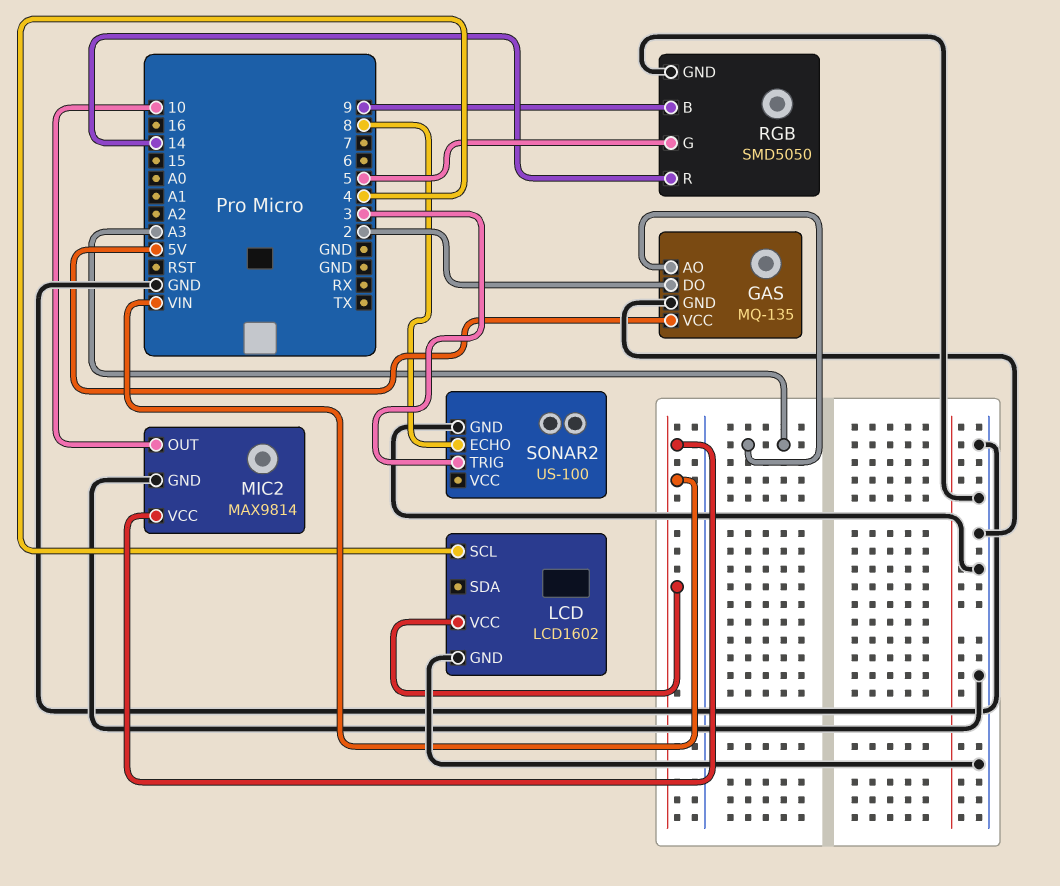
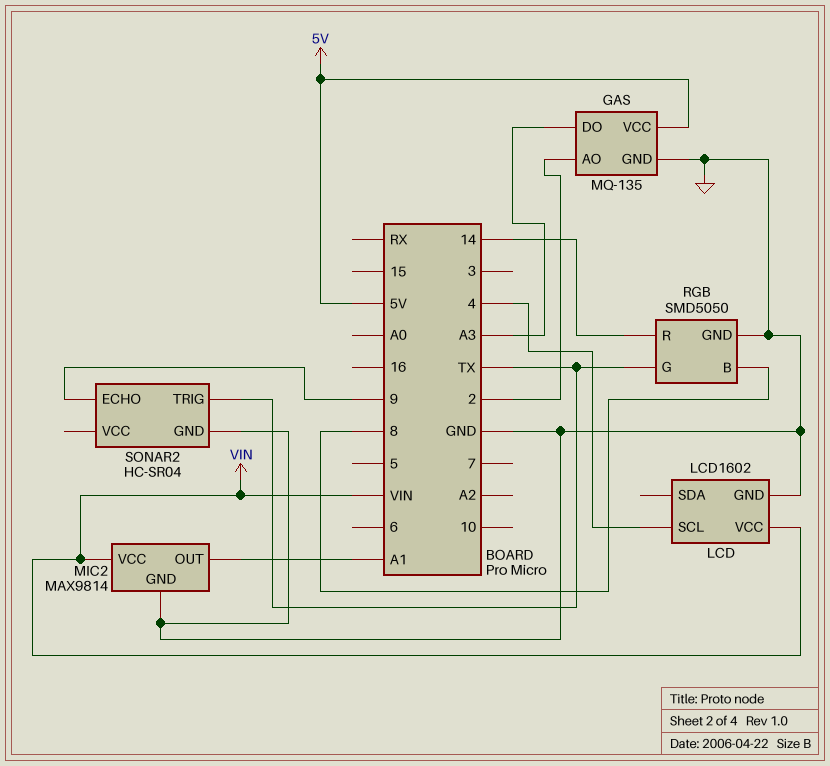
GAS pin AO: A3 -> 2
GAS pin DO: 2 -> A3
MIC2 pin OUT: 10 -> A1
RGB pin B: 9 -> 8
RGB pin G: 5 -> TX
SONAR2: US-100 -> HC-SR04
SONAR2 pin ECHO: 8 -> 9
SONAR2 pin TRIG: 3 -> TX

